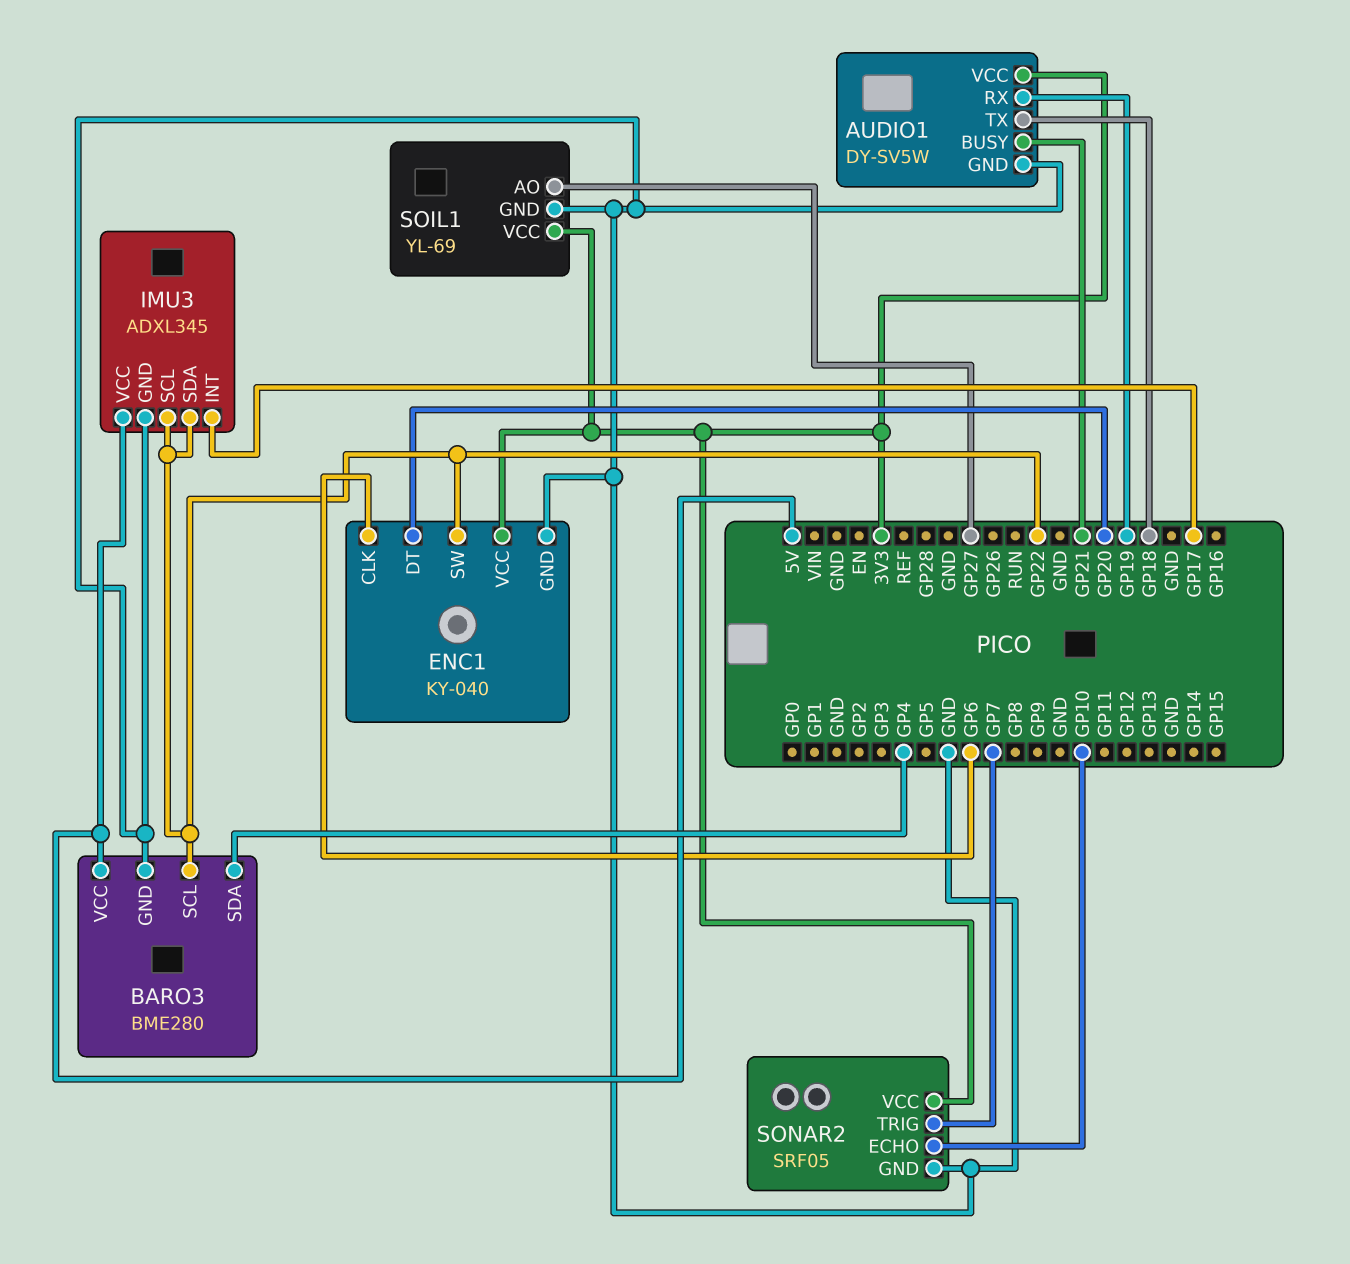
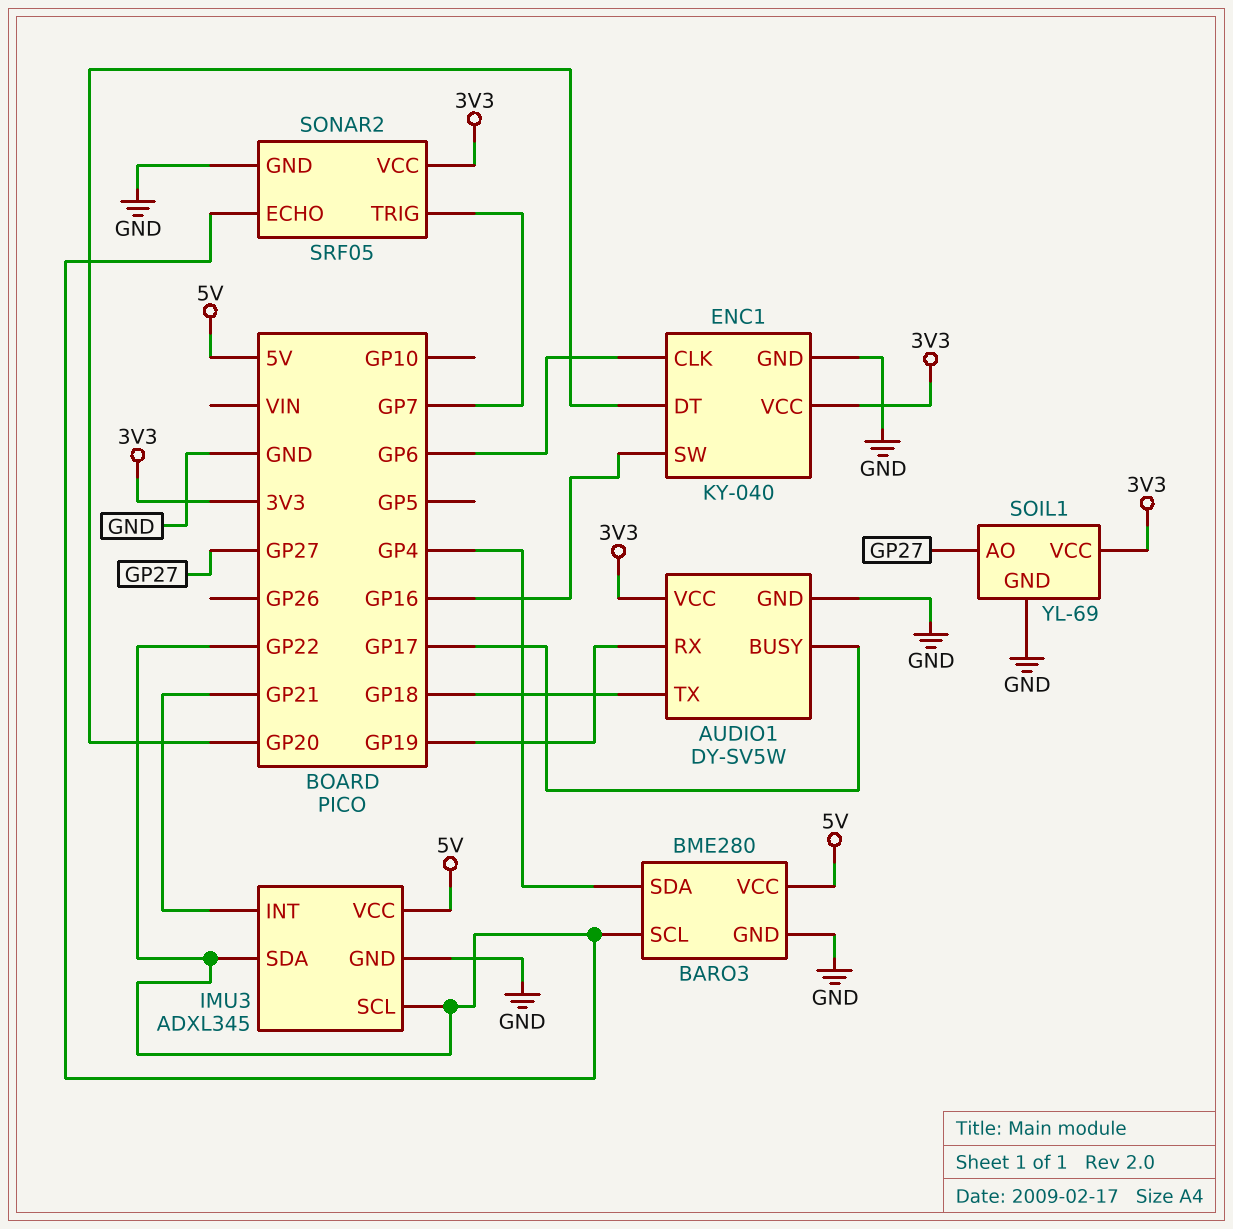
AUDIO1 pin BUSY: GP21 -> GP17
ENC1 pin SW: GP22 -> GP16
IMU3 pin INT: GP17 -> GP21
SONAR2 pin ECHO: GP10 -> GP22

